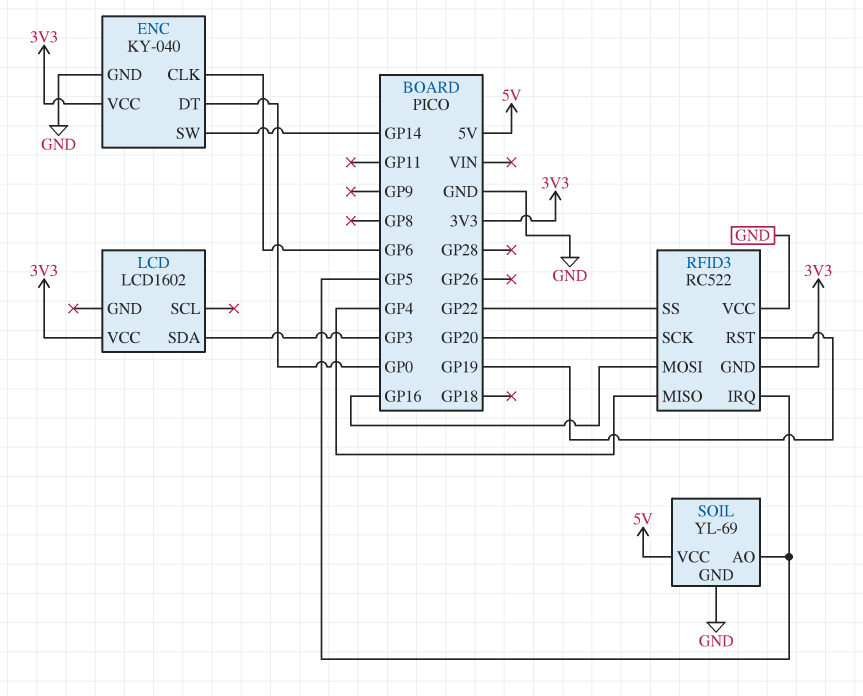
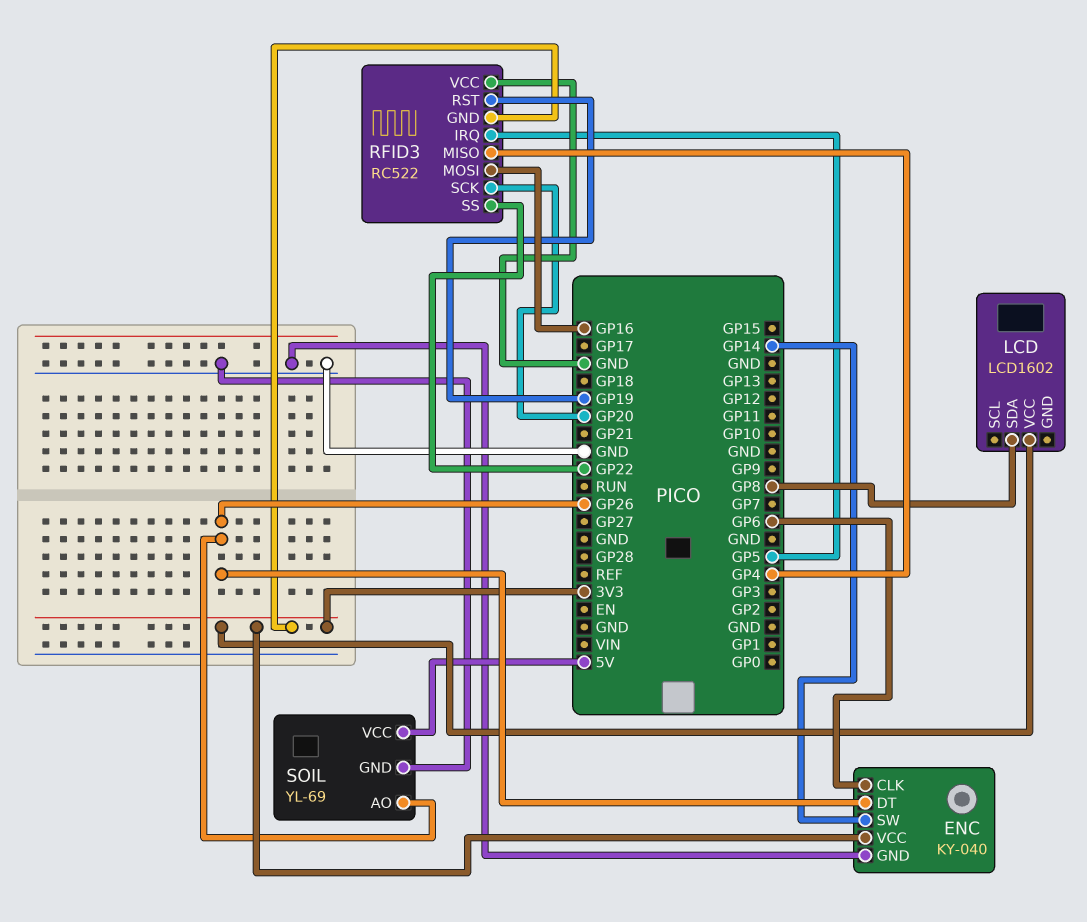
ENC pin DT: GP0 -> GP26
LCD pin SDA: GP3 -> GP8
SOIL pin AO: GP5 -> GP26

